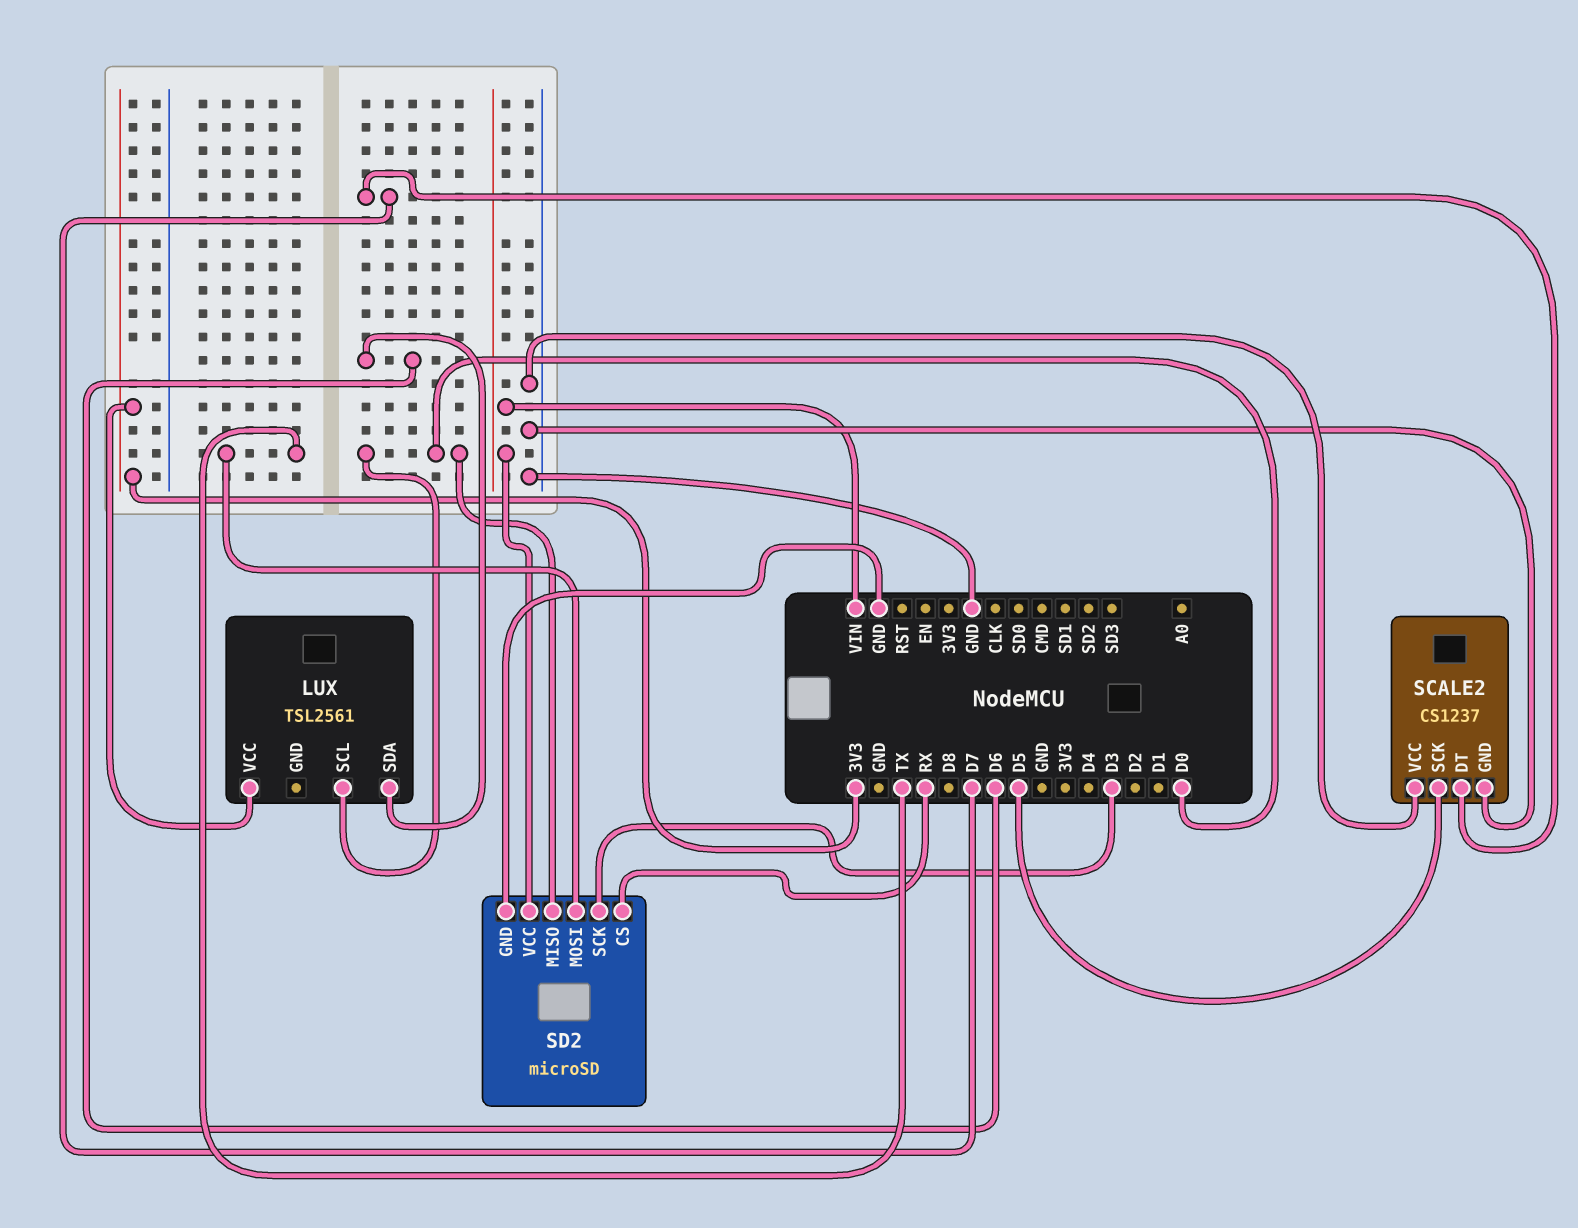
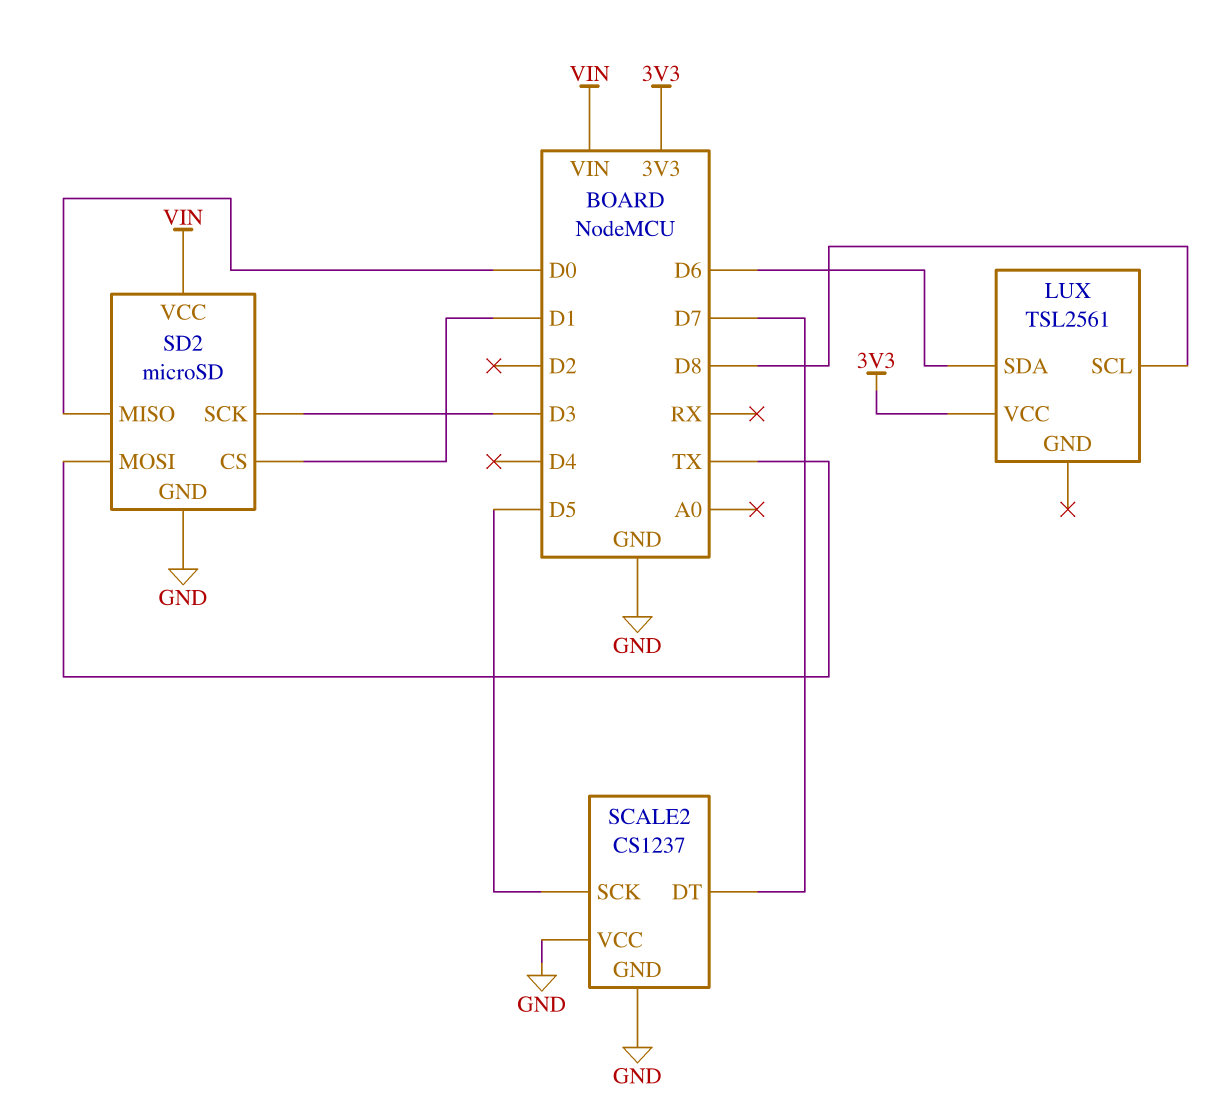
LUX pin SCL: D0 -> D8
SD2 pin CS: RX -> D1

